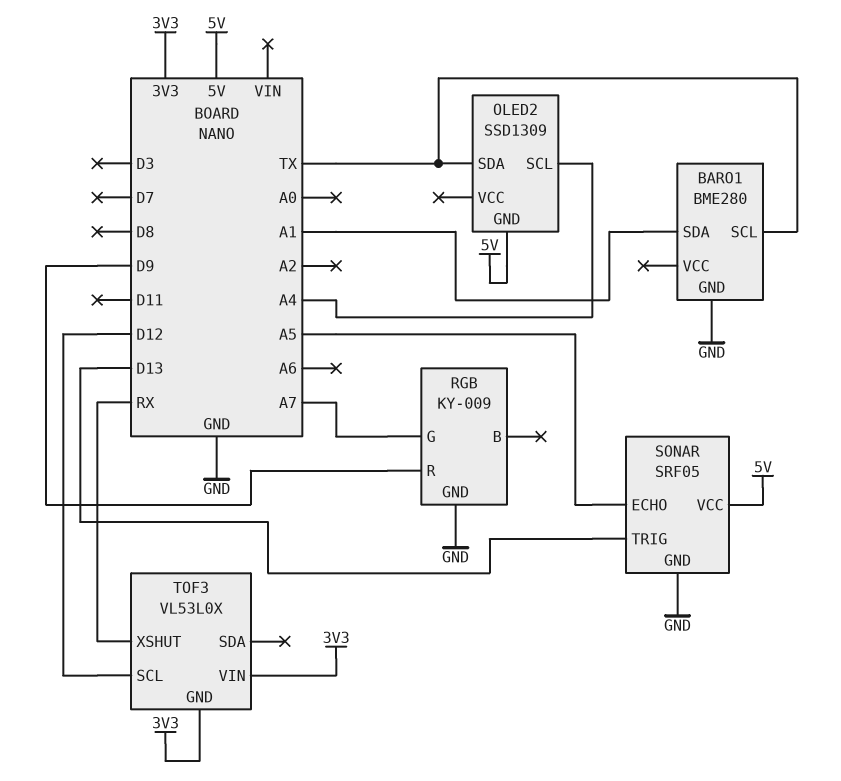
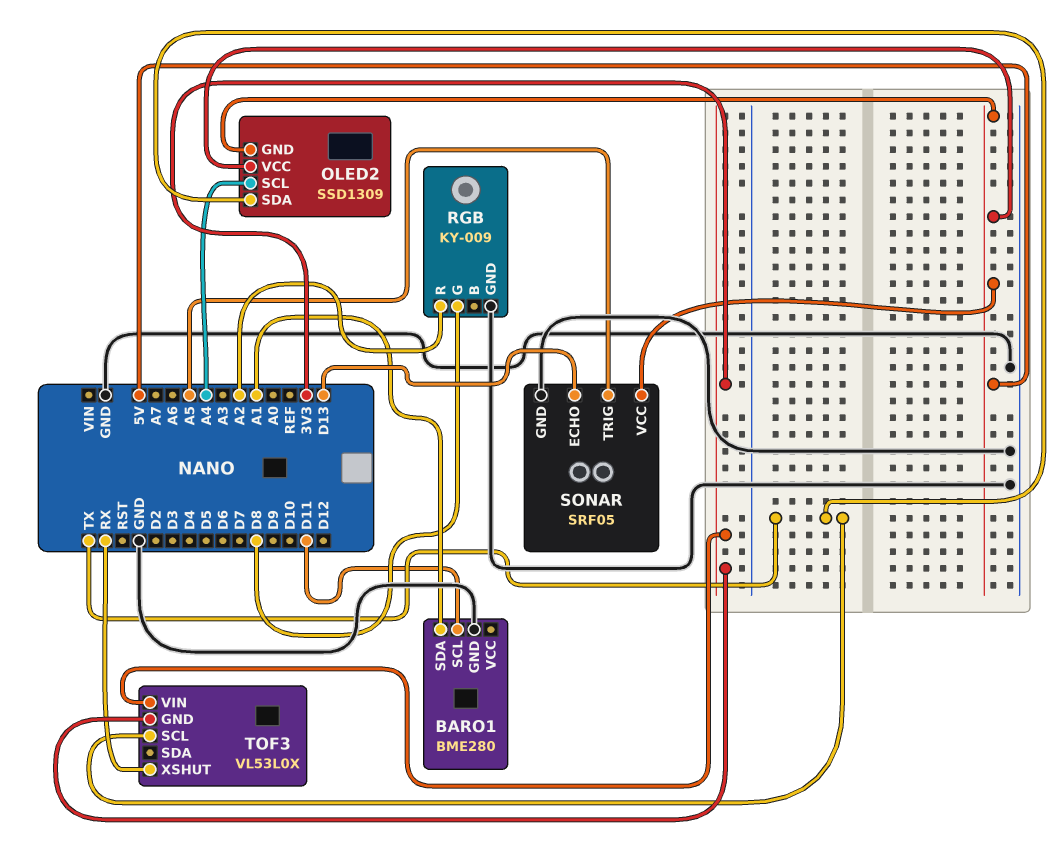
BARO1 pin SCL: TX -> D11
OLED2 pin VCC: none -> 5V
RGB pin G: A7 -> D8
RGB pin R: D9 -> A2
SONAR pin ECHO: A5 -> D13
SONAR pin TRIG: D13 -> A5
TOF3 pin SCL: D12 -> TX

